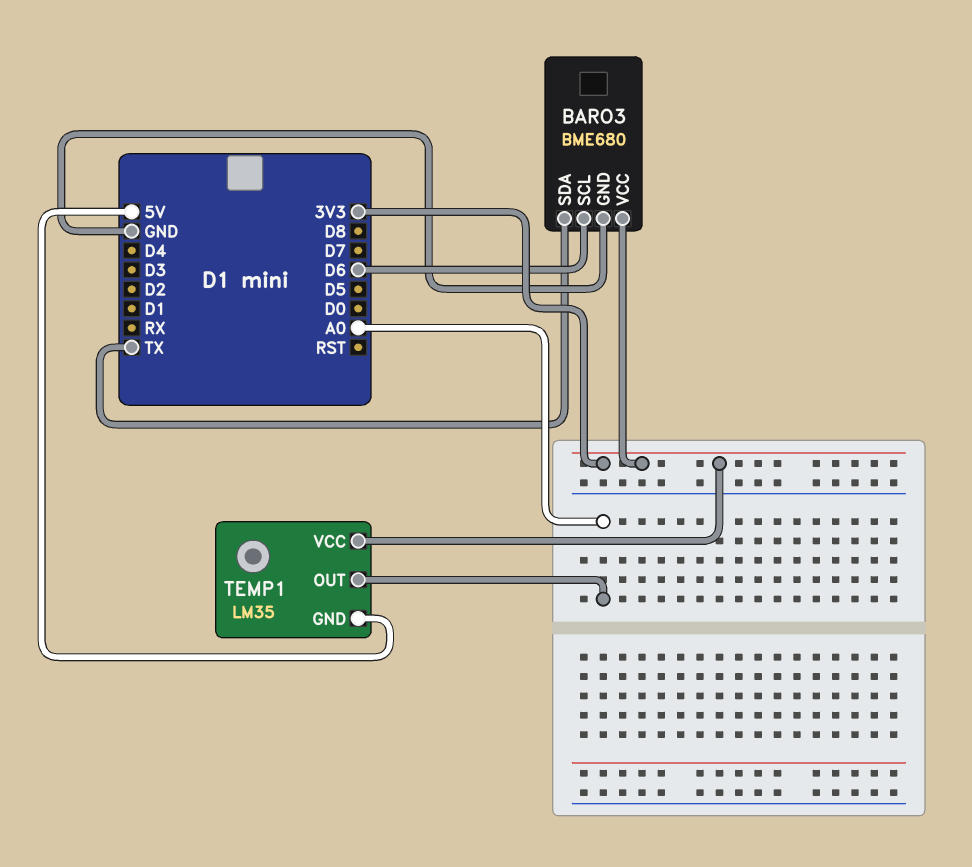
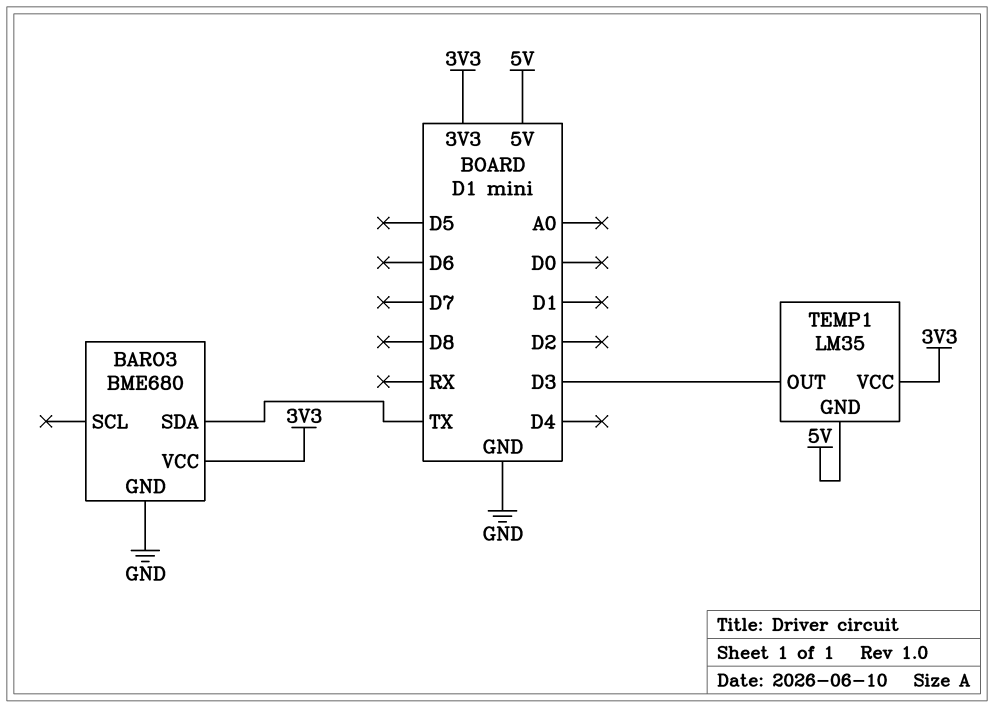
BARO3 pin SCL: D6 -> none
TEMP1 pin OUT: A0 -> D3

